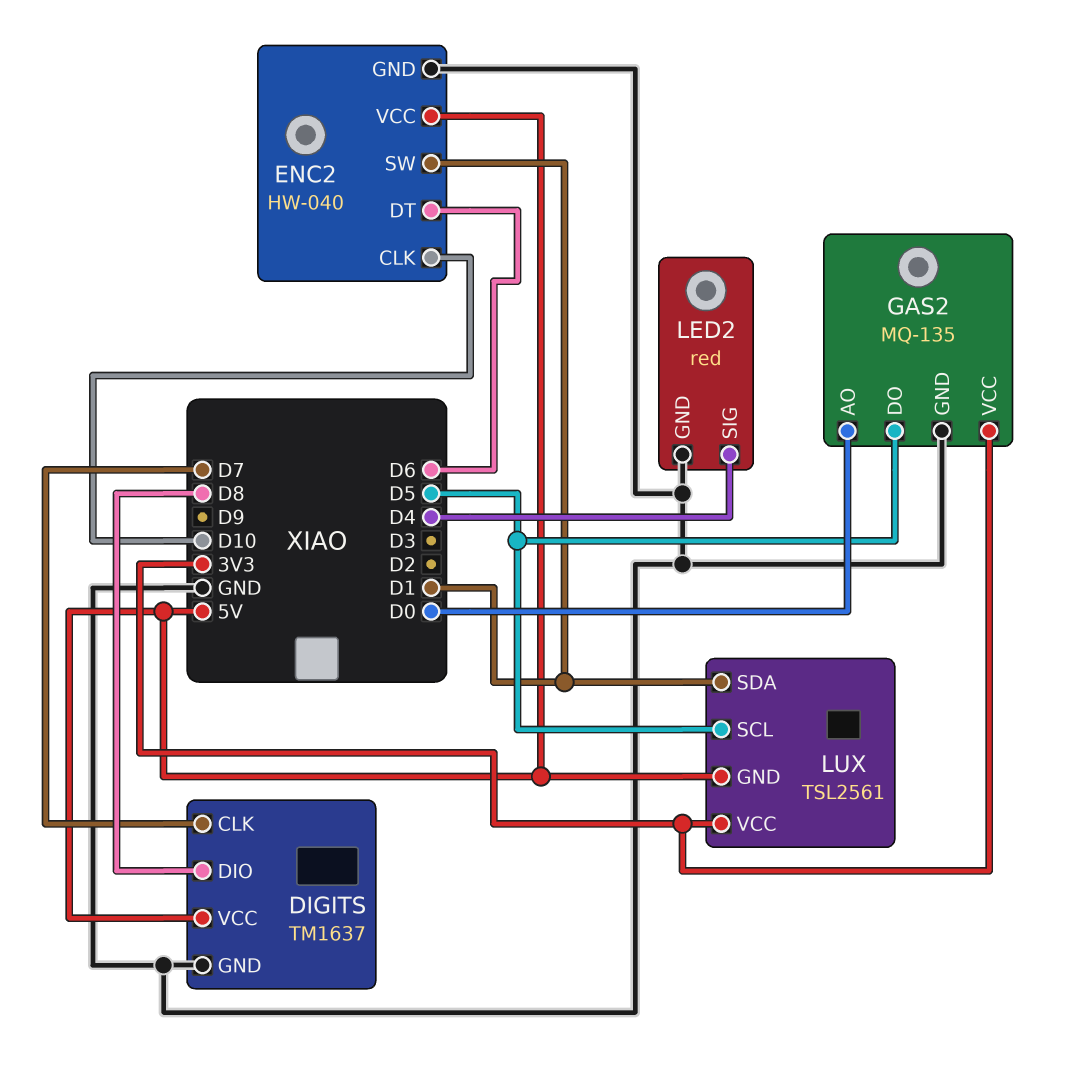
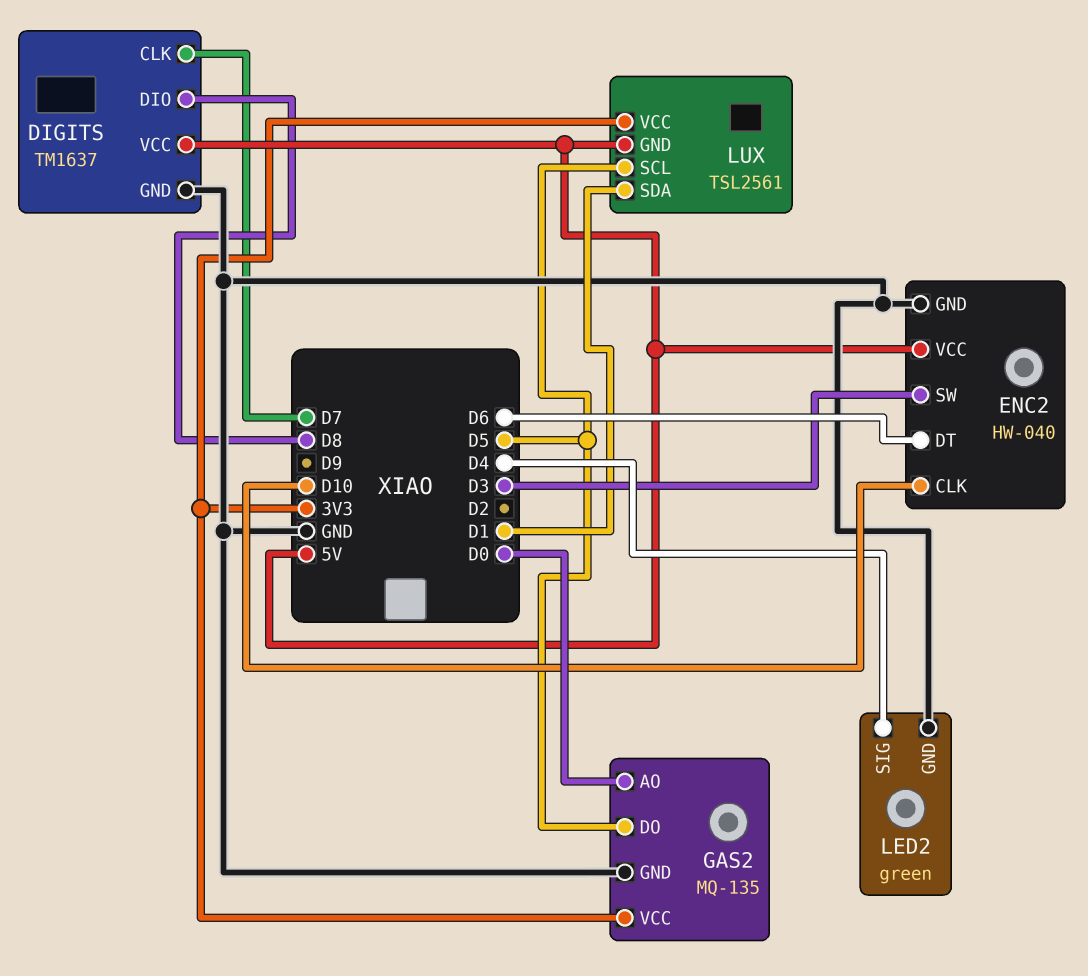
ENC2 pin SW: D1 -> D3
LED2: red -> green

